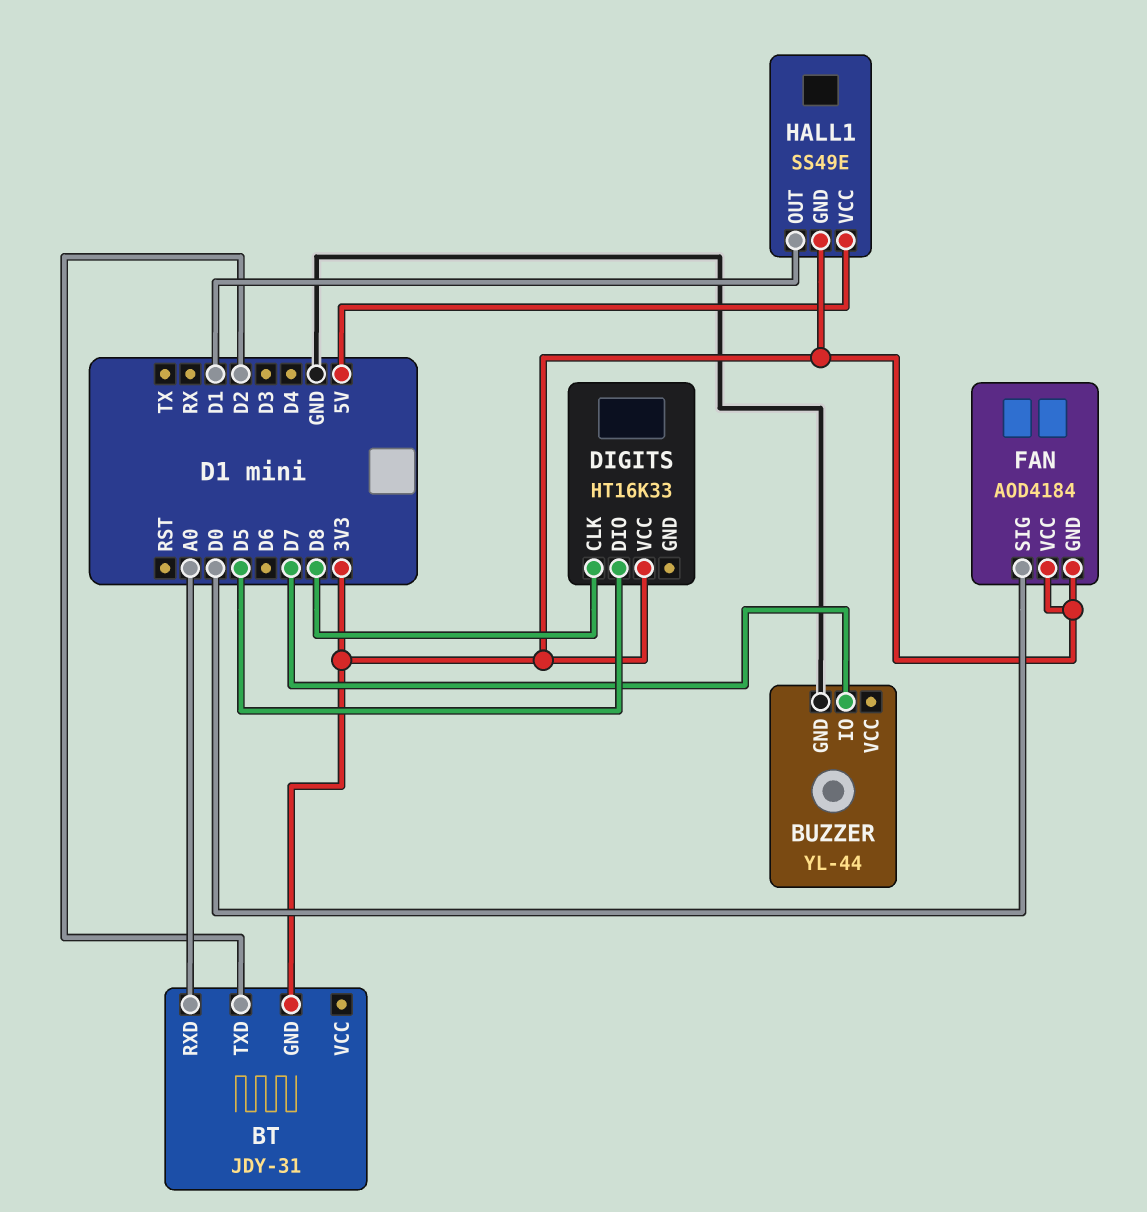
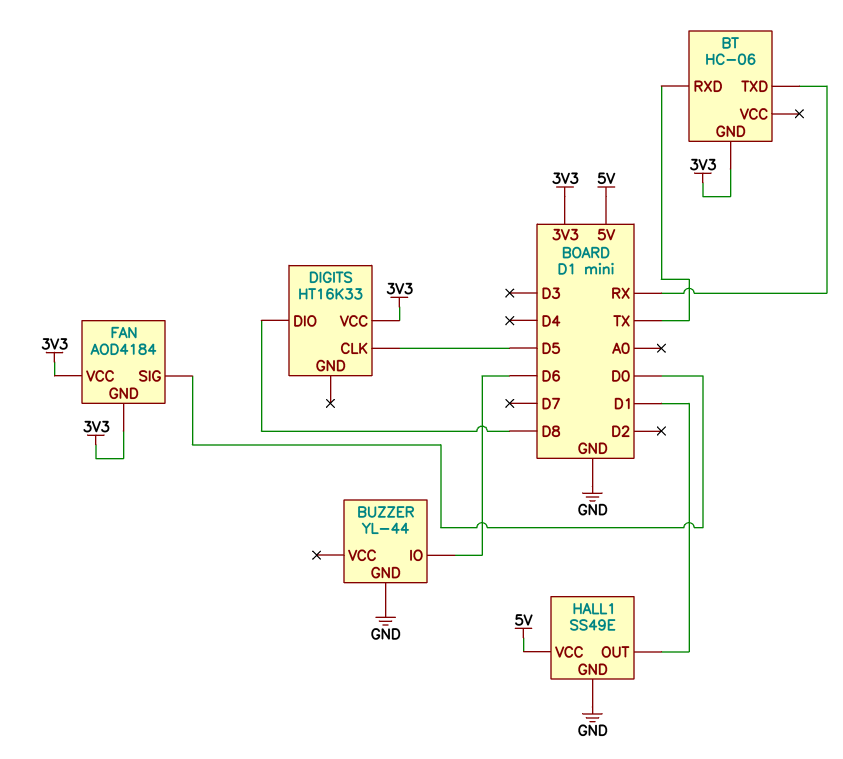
BT: JDY-31 -> HC-06
BT pin RXD: A0 -> TX
BT pin TXD: D2 -> RX
BUZZER pin IO: D7 -> D6
DIGITS pin CLK: D8 -> D5
DIGITS pin DIO: D5 -> D8
HALL1 pin GND: 3V3 -> GND

